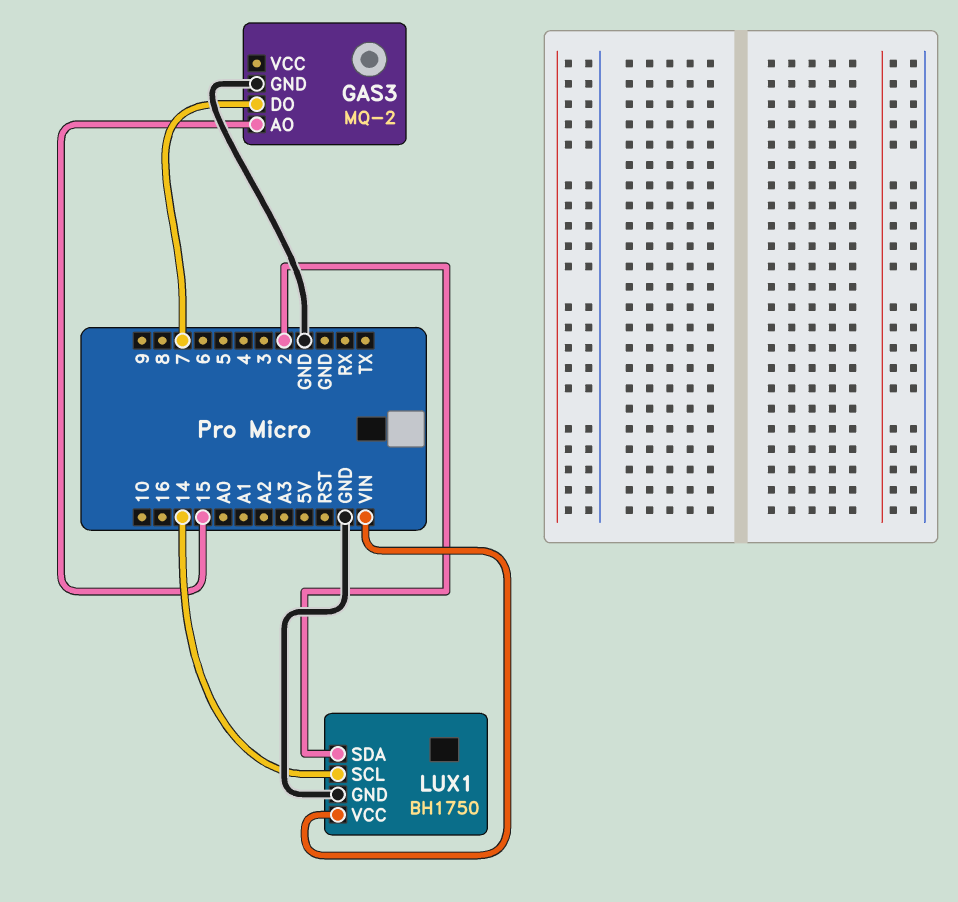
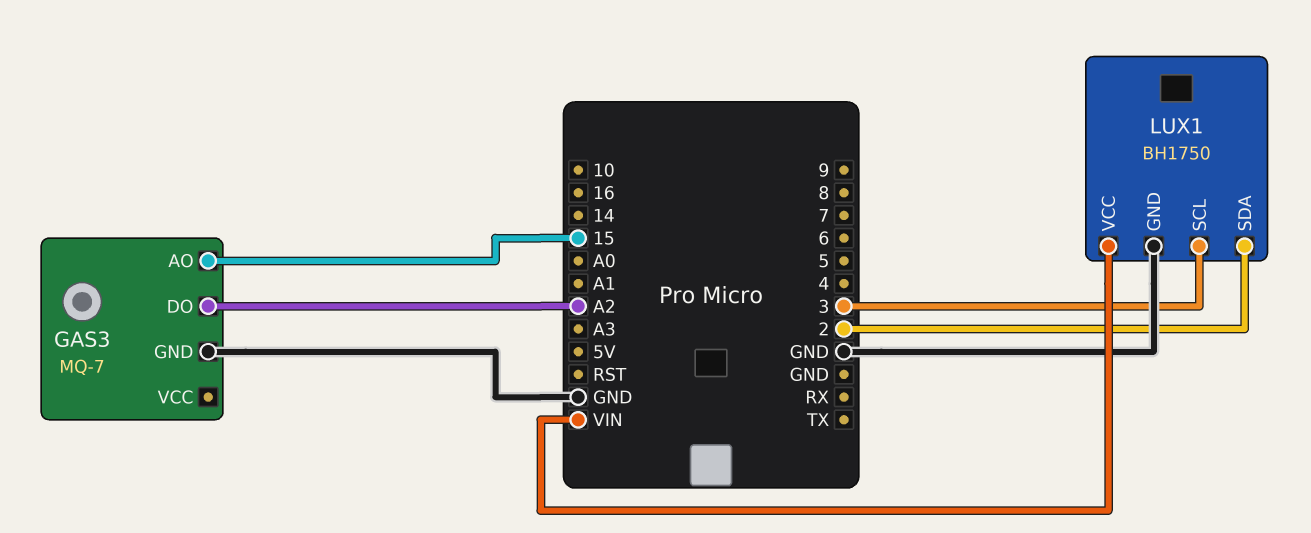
GAS3: MQ-2 -> MQ-7
GAS3 pin DO: 7 -> A2
LUX1 pin SCL: 14 -> 3

